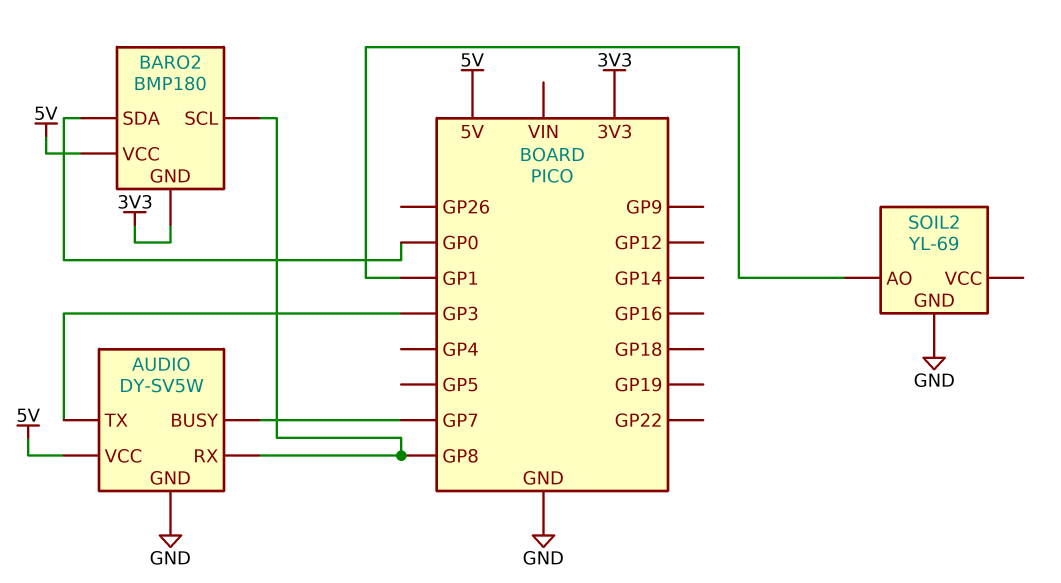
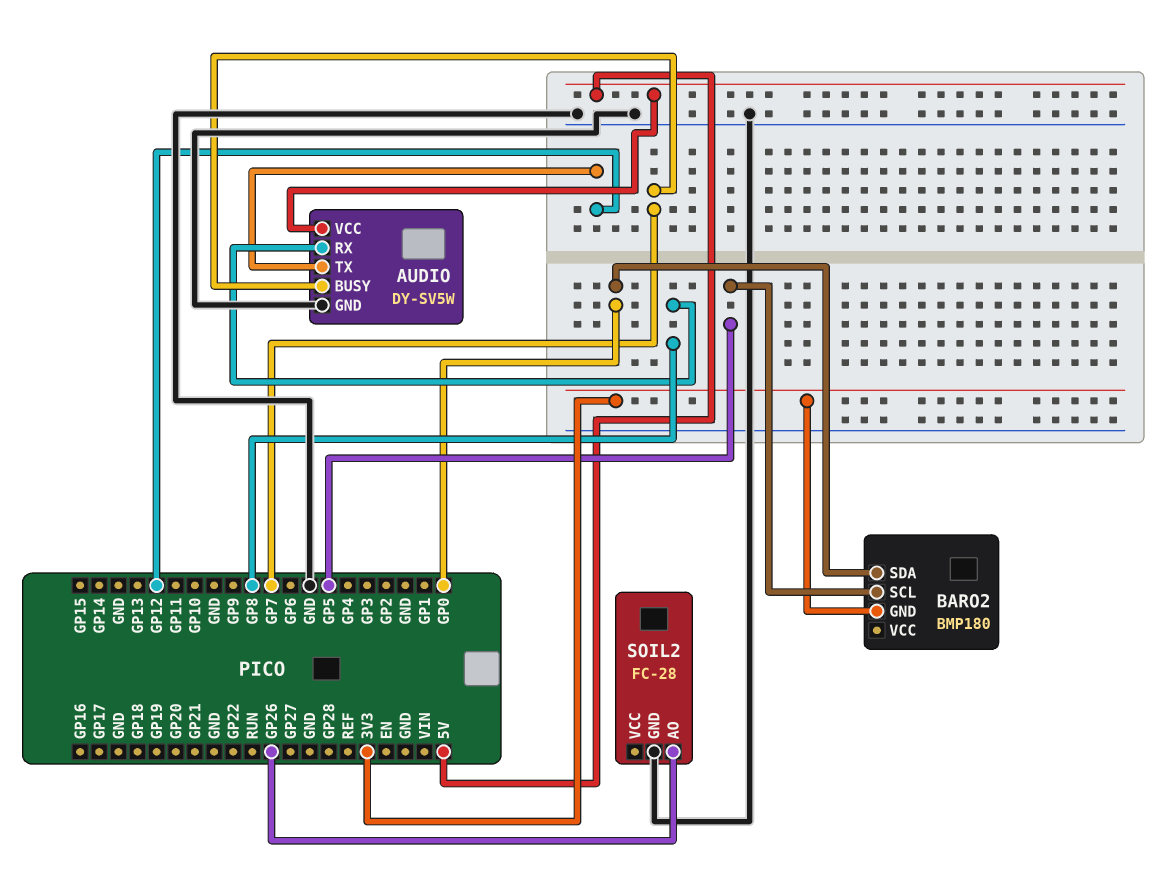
AUDIO pin TX: GP3 -> GP12
BARO2 pin SCL: GP8 -> GP5
BARO2 pin VCC: 5V -> none
SOIL2: YL-69 -> FC-28
SOIL2 pin AO: GP1 -> GP26

